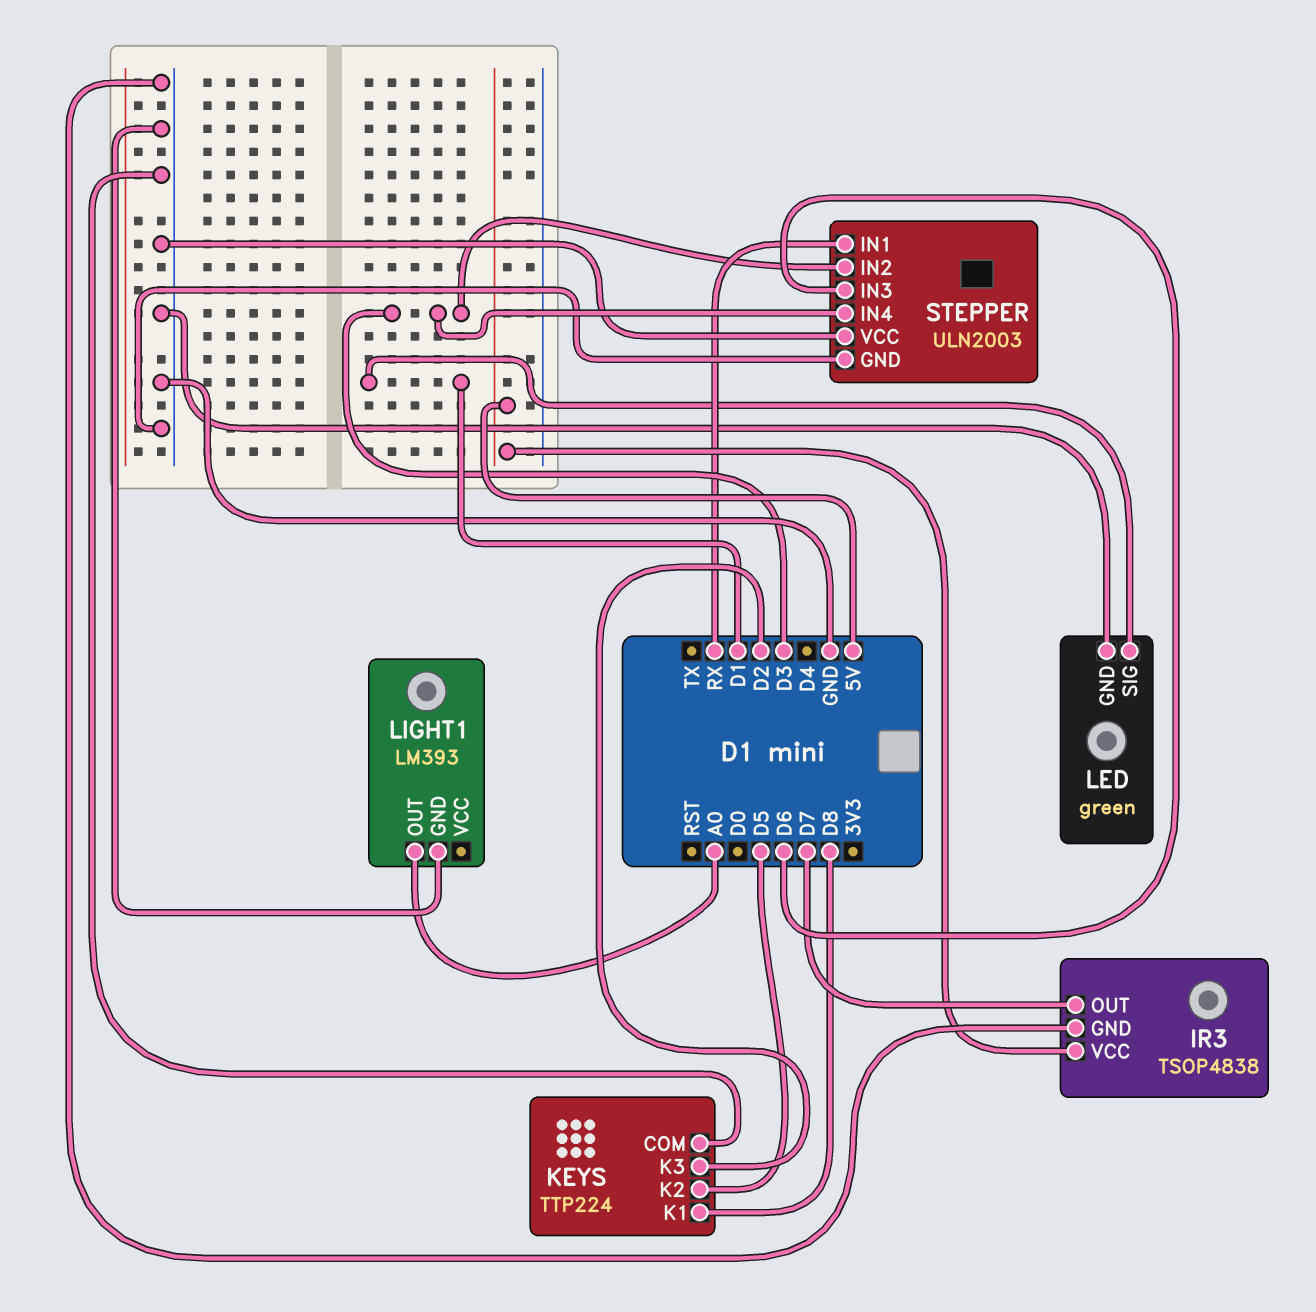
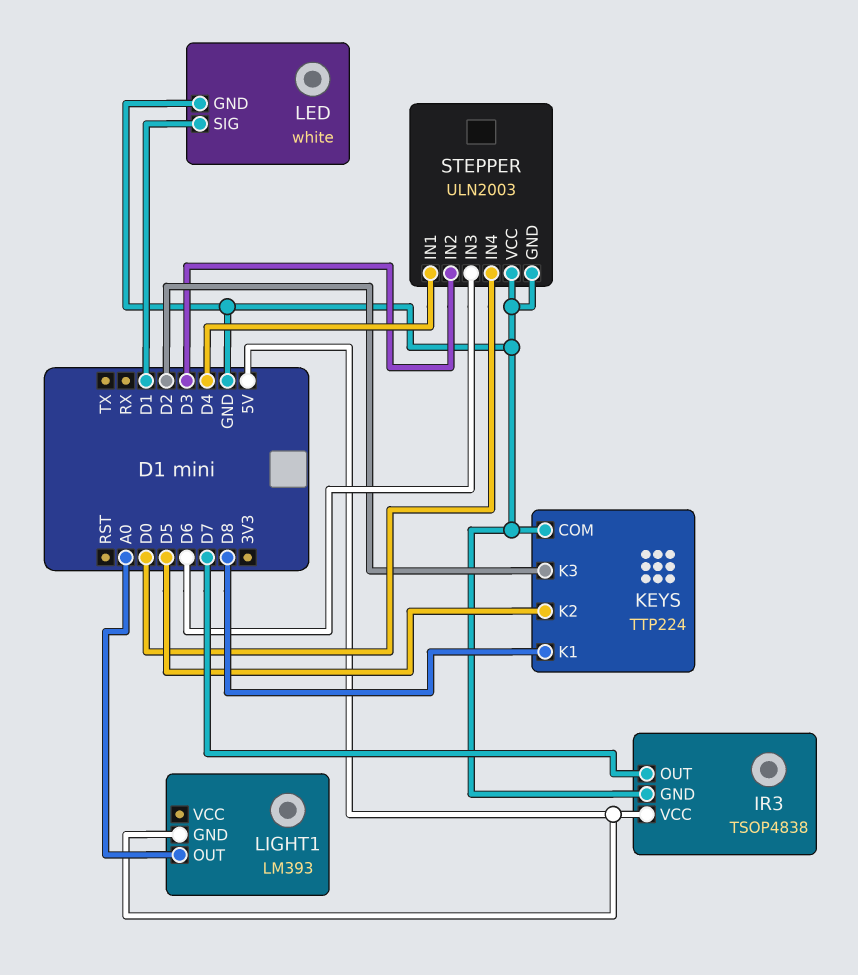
LED: green -> white
LIGHT1 pin GND: GND -> 5V
STEPPER pin IN1: RX -> D4
STEPPER pin IN4: D3 -> D0

